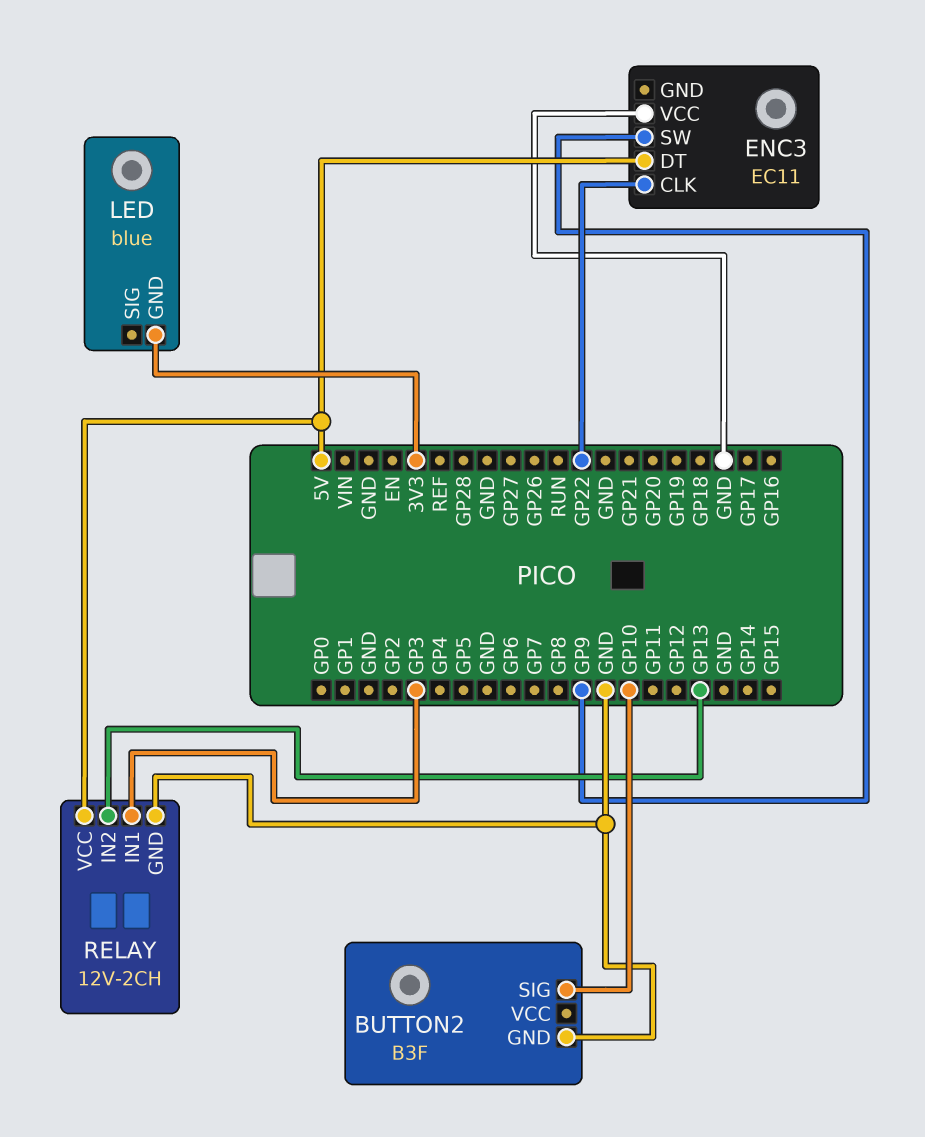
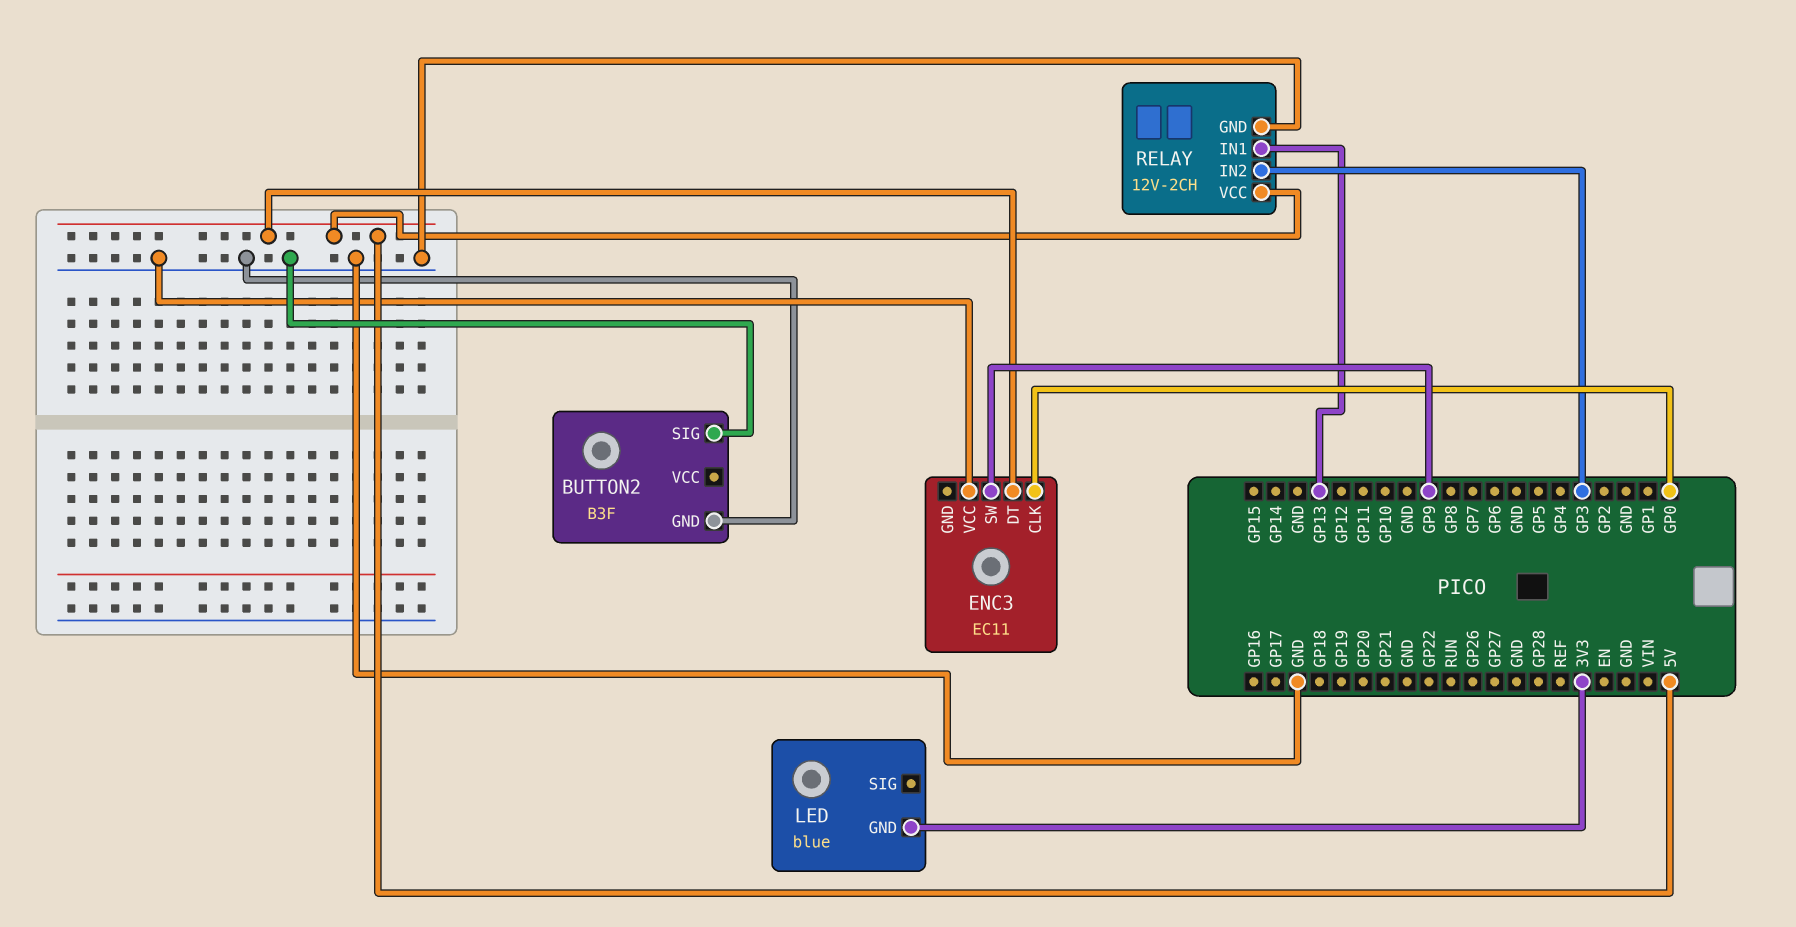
BUTTON2 pin SIG: GP10 -> GND
ENC3 pin CLK: GP22 -> GP0
RELAY pin IN1: GP3 -> GP13
RELAY pin IN2: GP13 -> GP3

